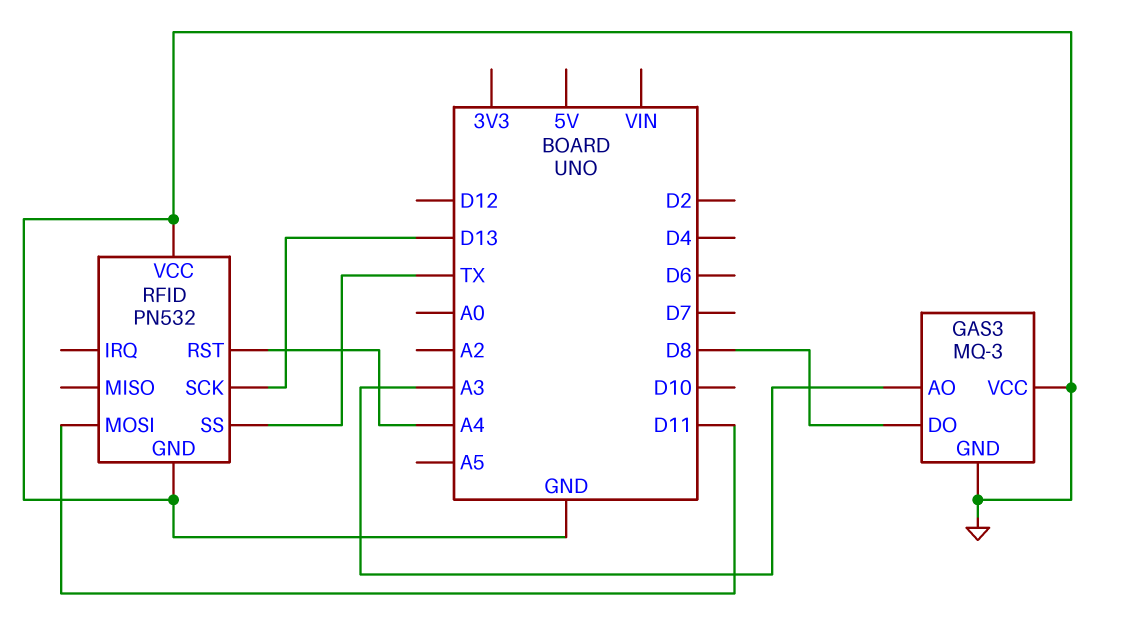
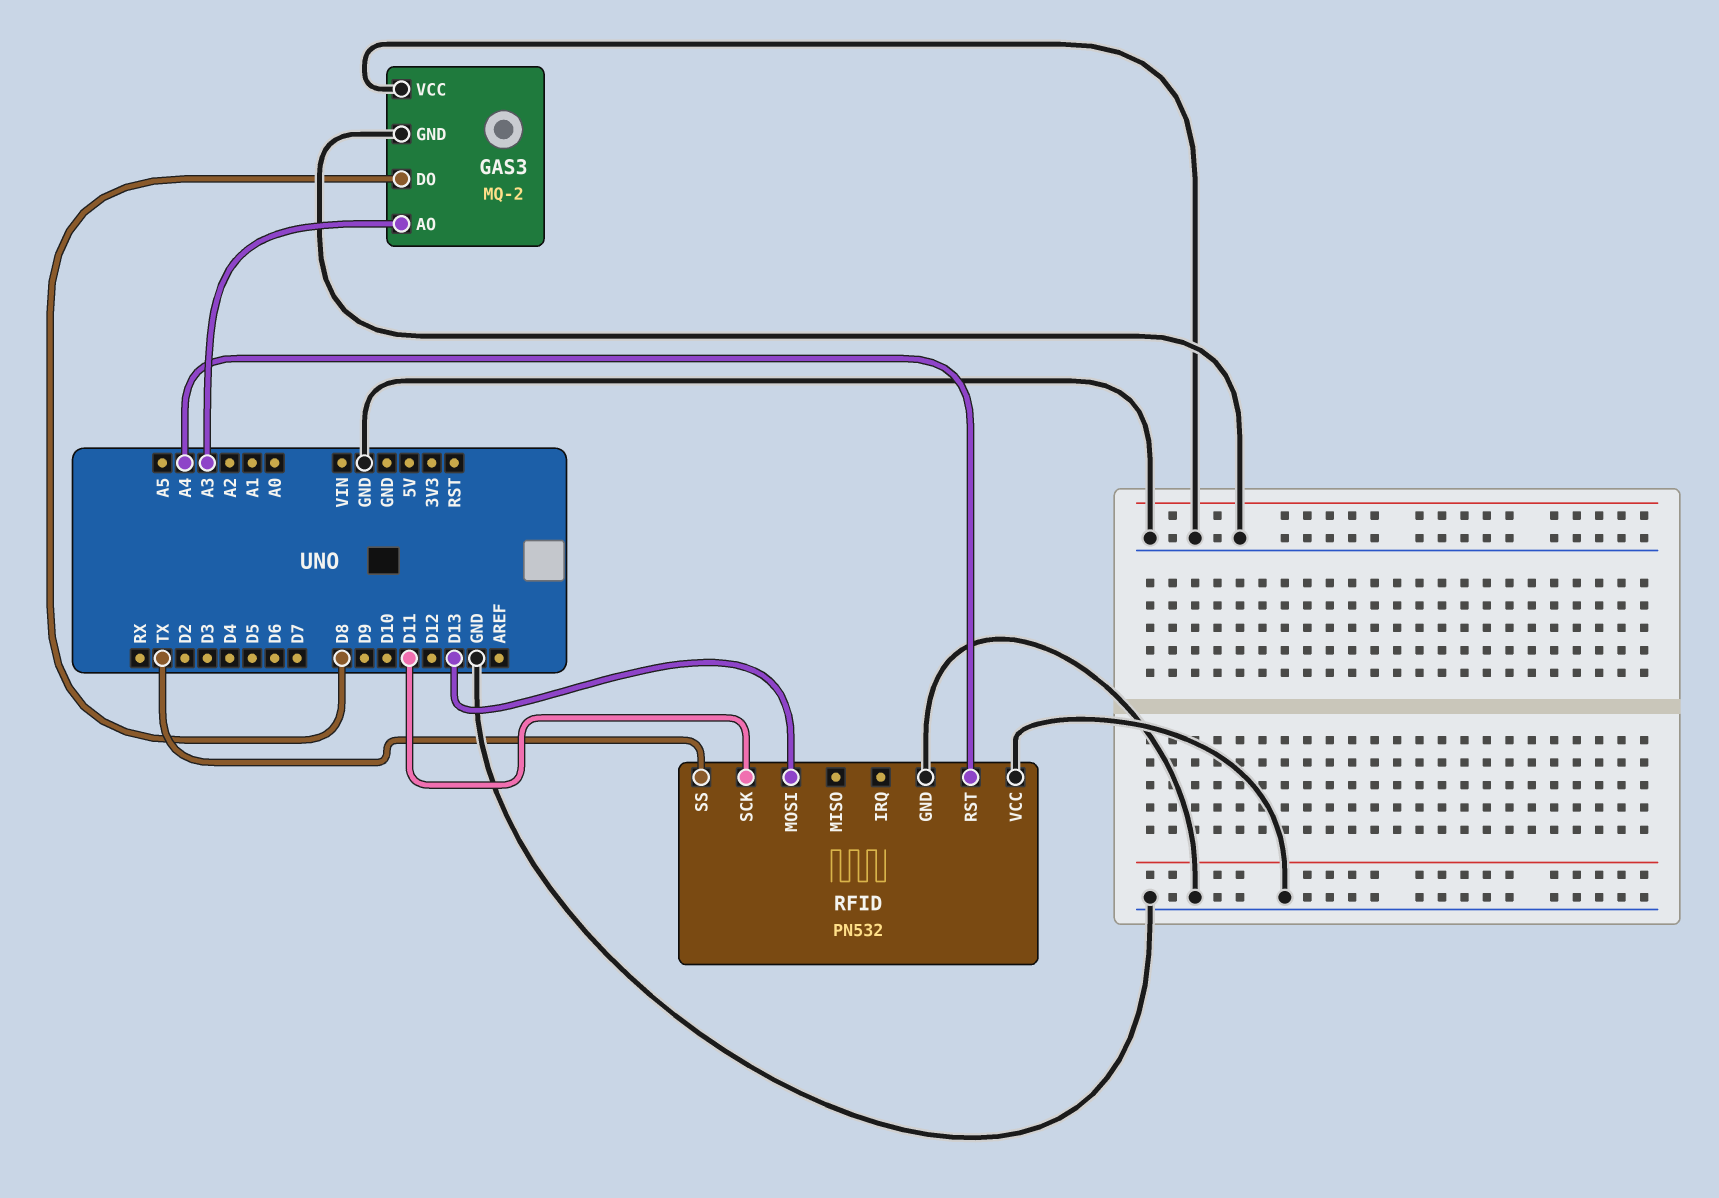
GAS3: MQ-3 -> MQ-2
RFID pin MOSI: D11 -> D13
RFID pin SCK: D13 -> D11

